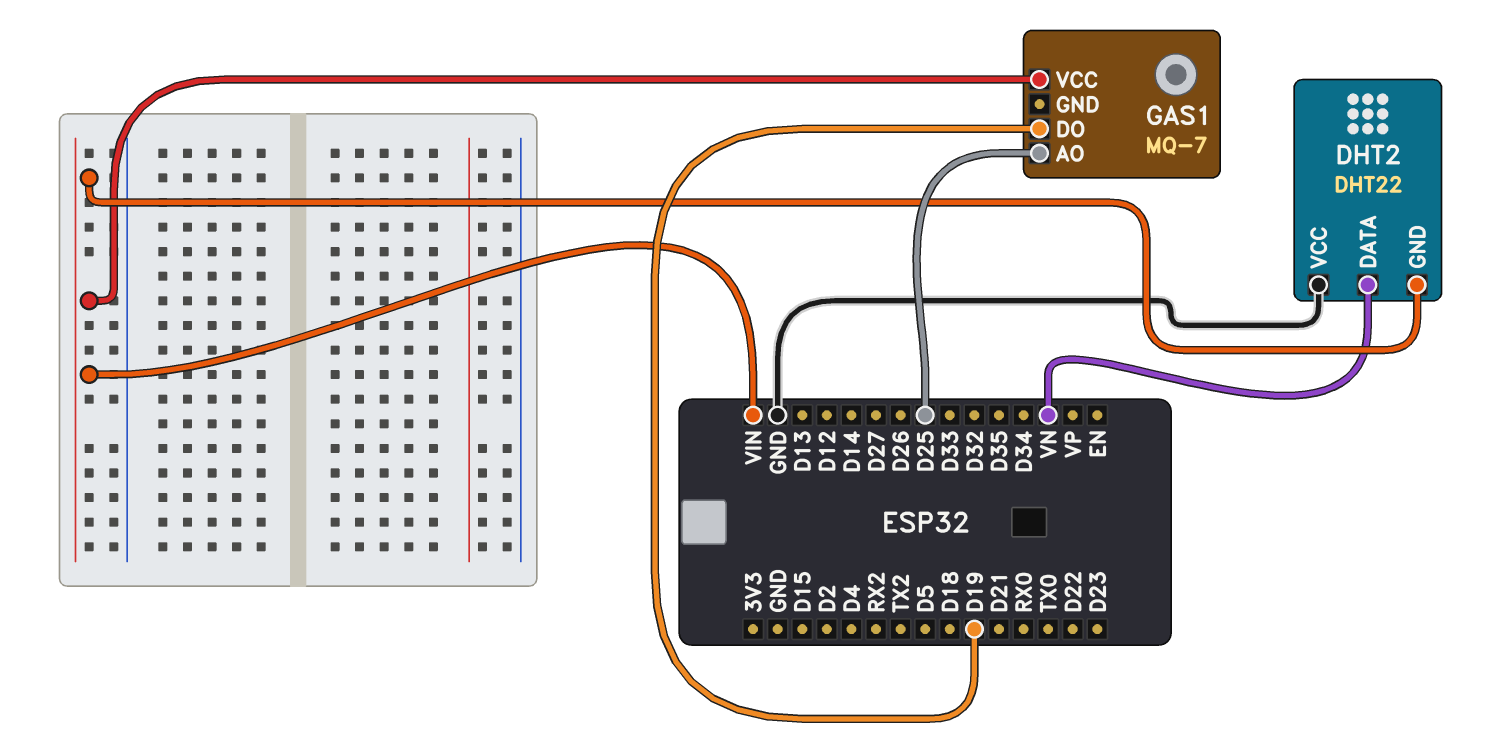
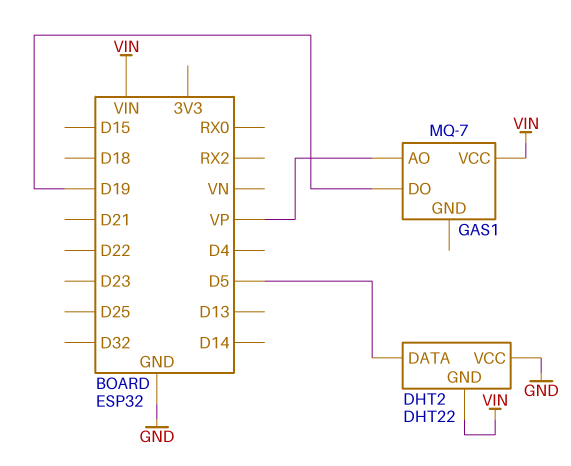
DHT2 pin DATA: VN -> D5
GAS1 pin AO: D25 -> VP

